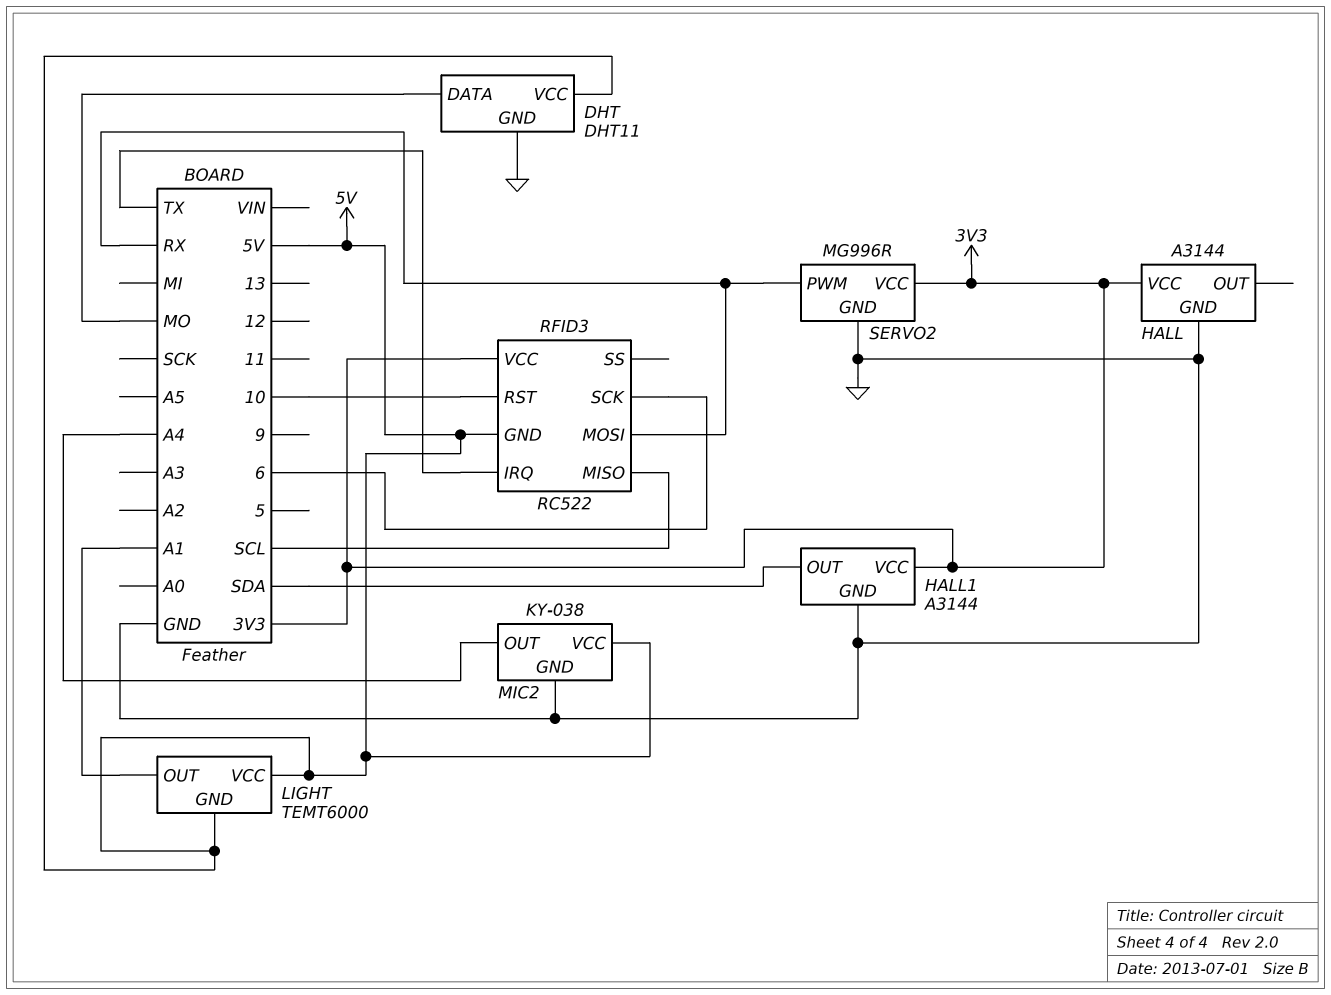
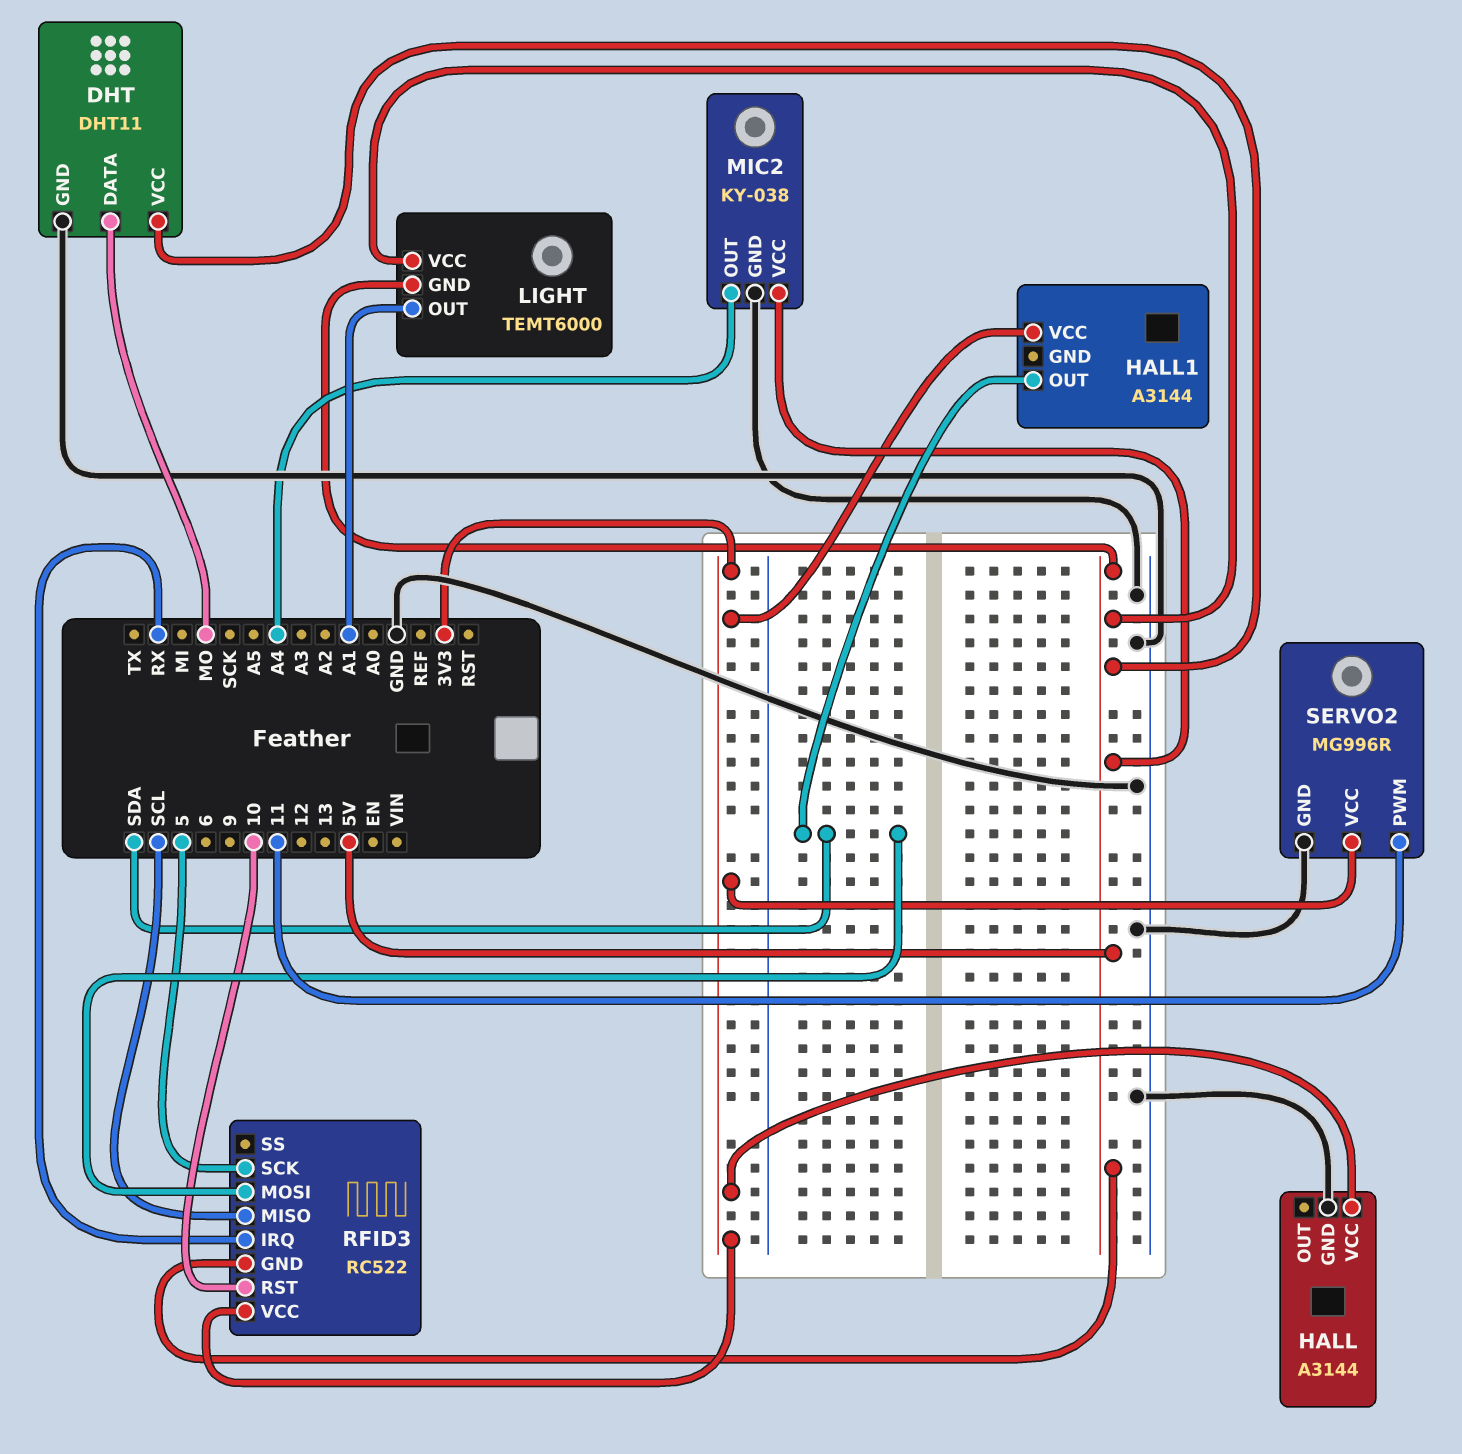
HALL1 pin GND: GND -> none
RFID3 pin IRQ: TX -> RX
RFID3 pin MOSI: RX -> SDA
RFID3 pin SCK: 6 -> 5
SERVO2 pin PWM: RX -> 11

